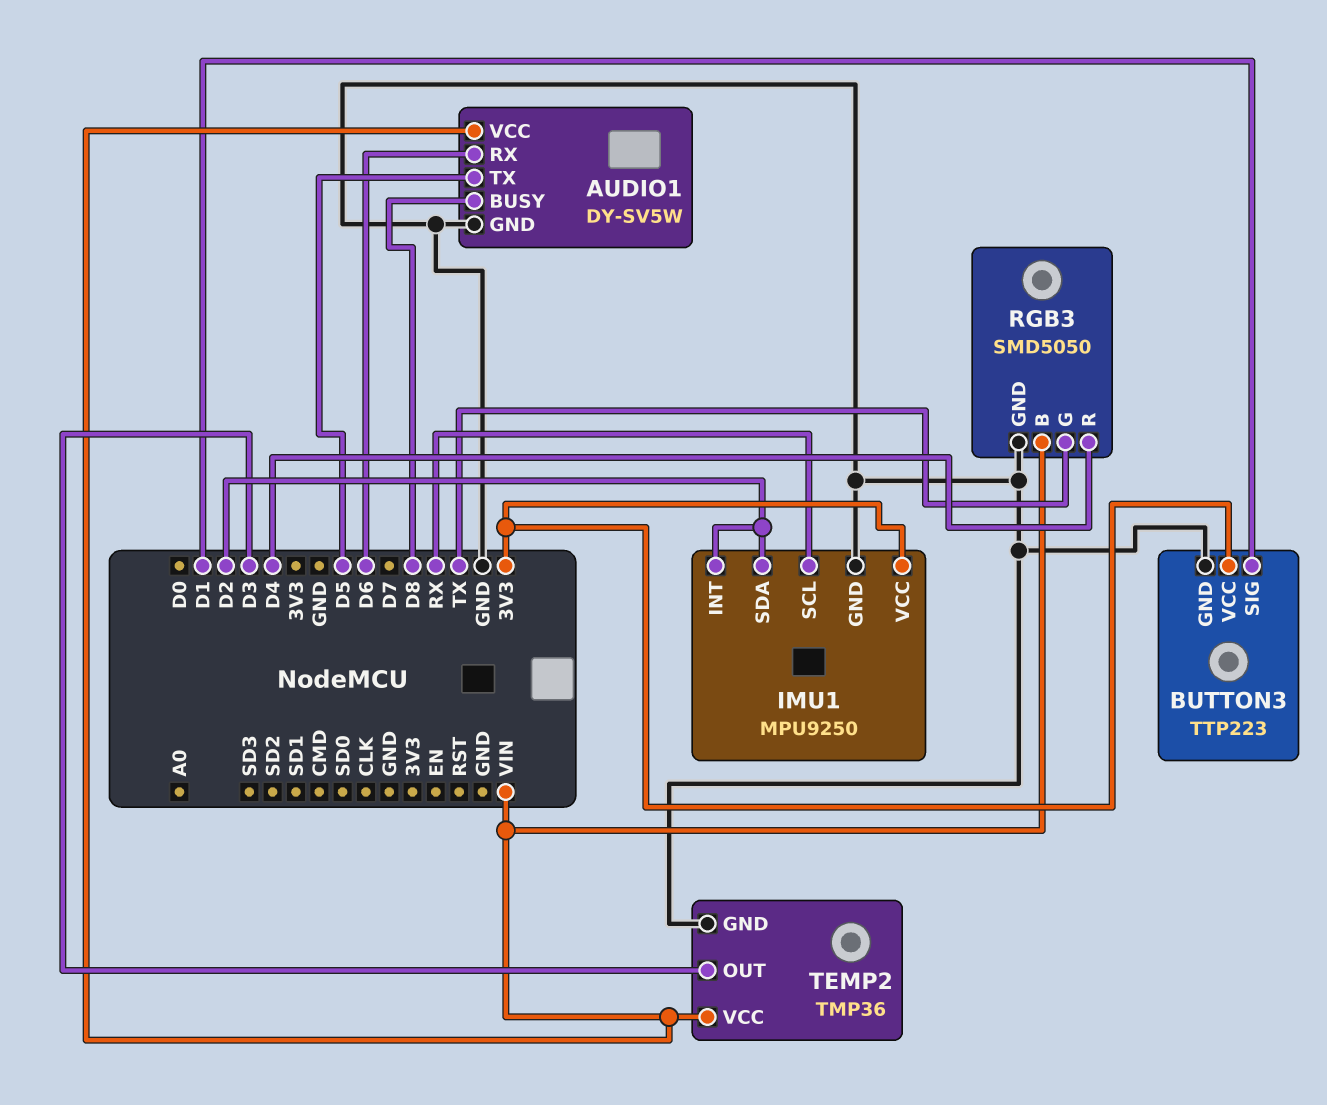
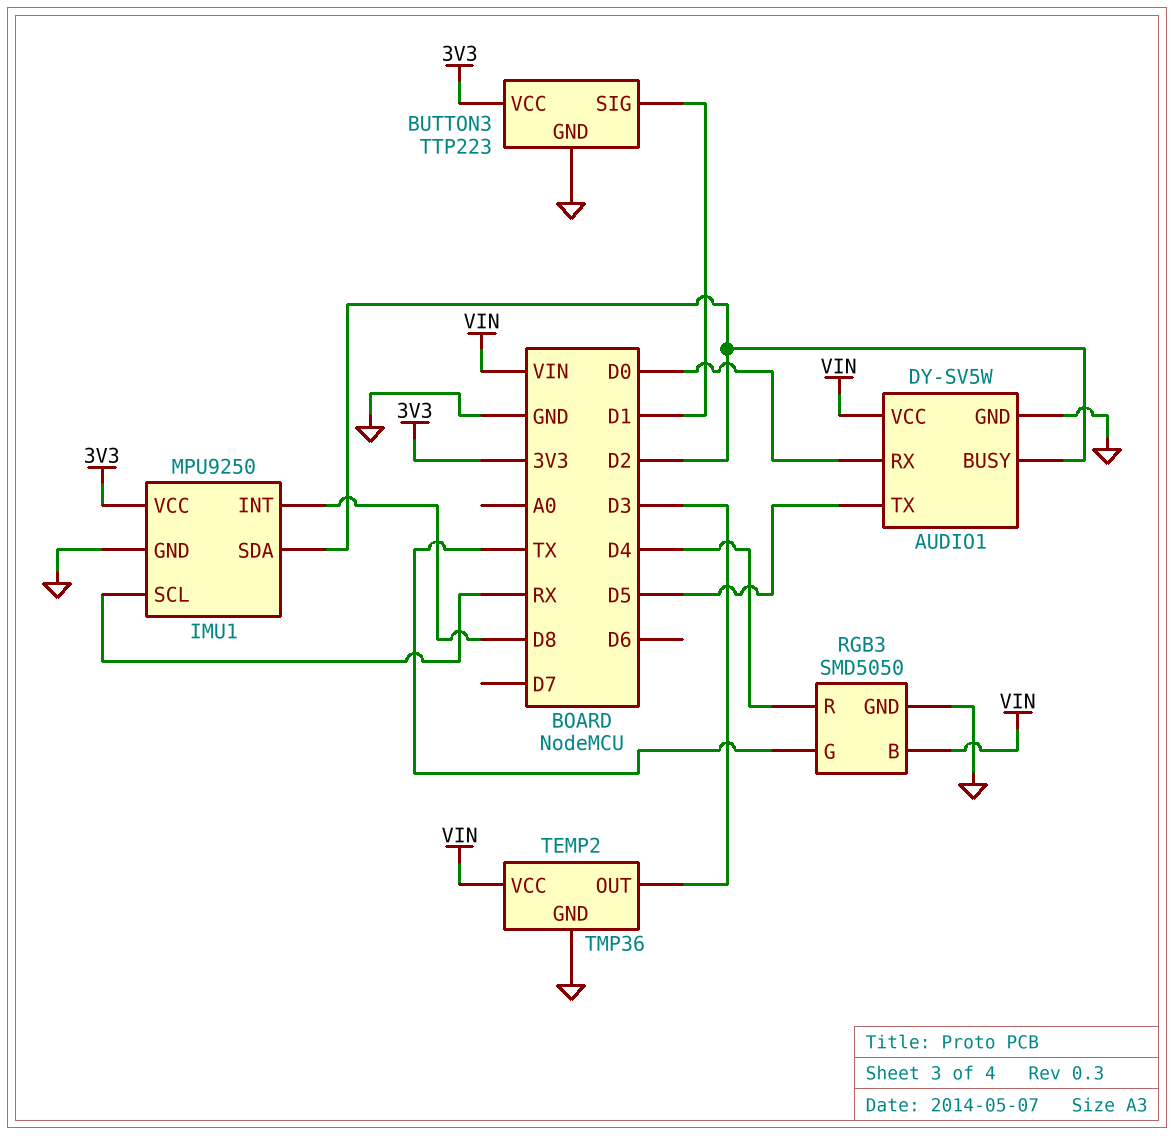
AUDIO1 pin BUSY: D8 -> D2
AUDIO1 pin RX: D6 -> D0
IMU1 pin INT: D2 -> D8

